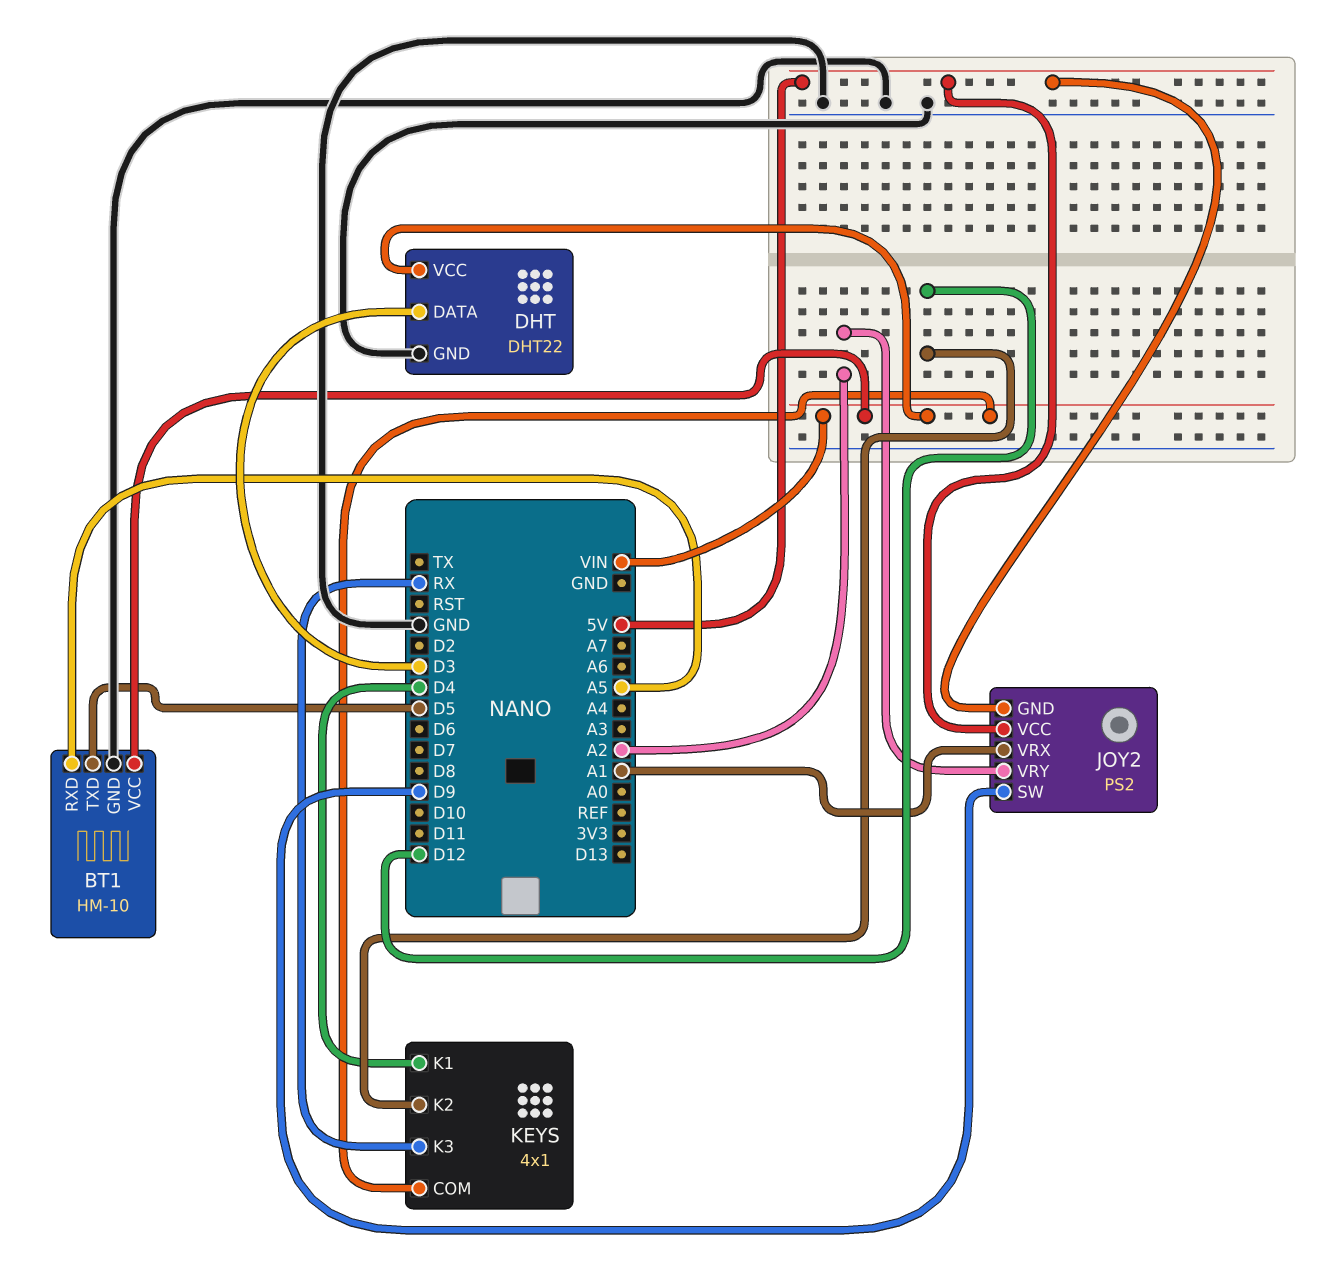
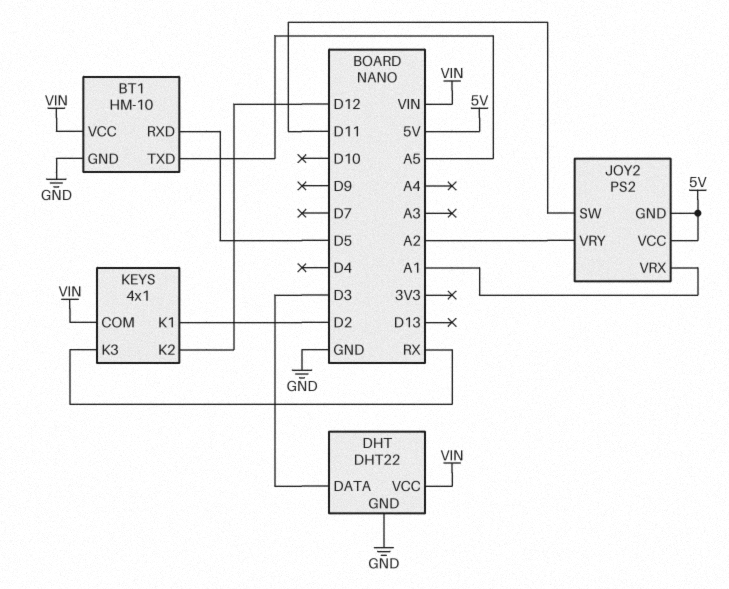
BT1 pin RXD: A5 -> D5
BT1 pin TXD: D5 -> A5
JOY2 pin SW: D9 -> D11
KEYS pin K1: D4 -> D2

